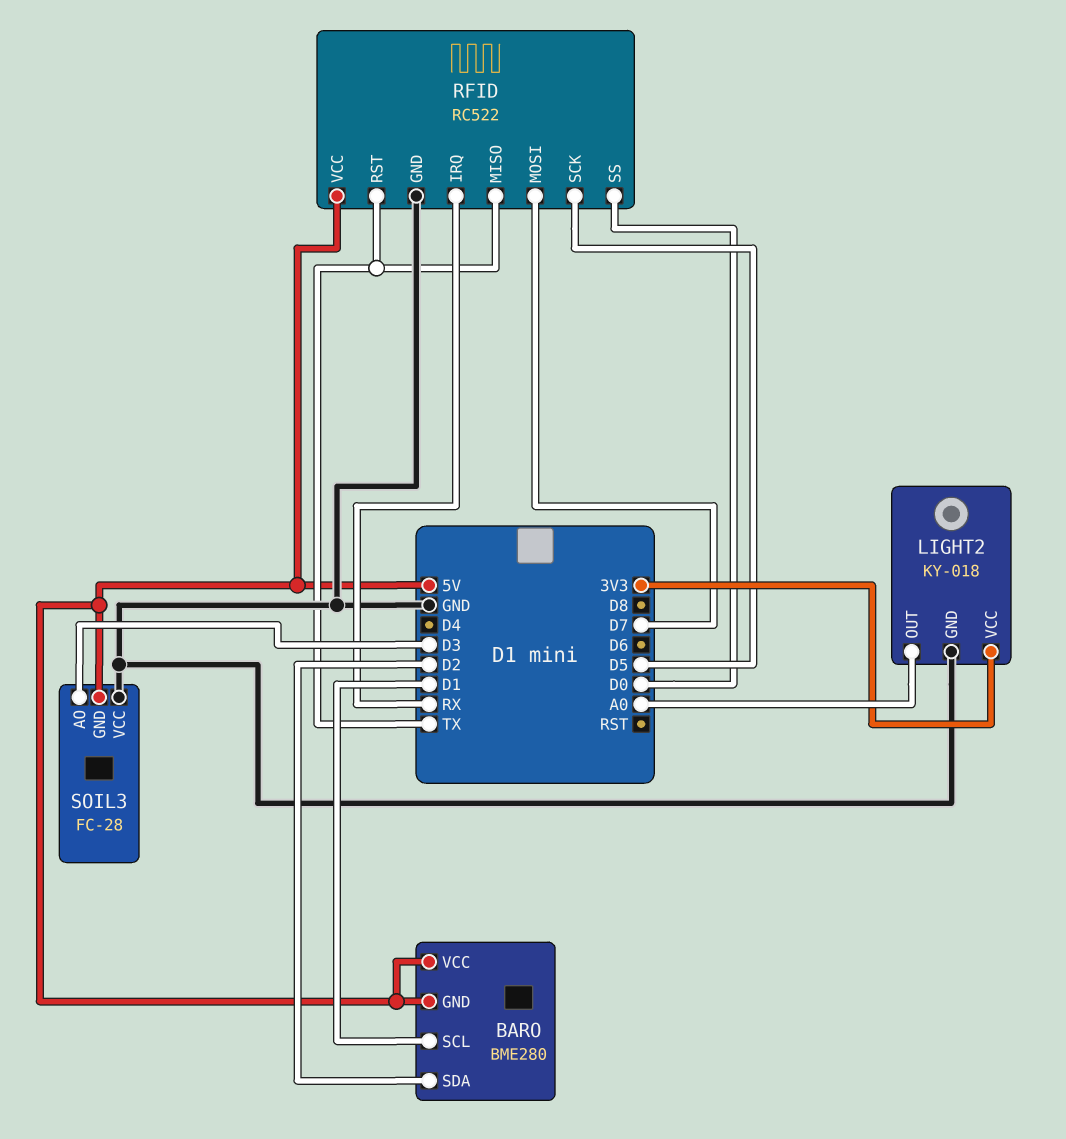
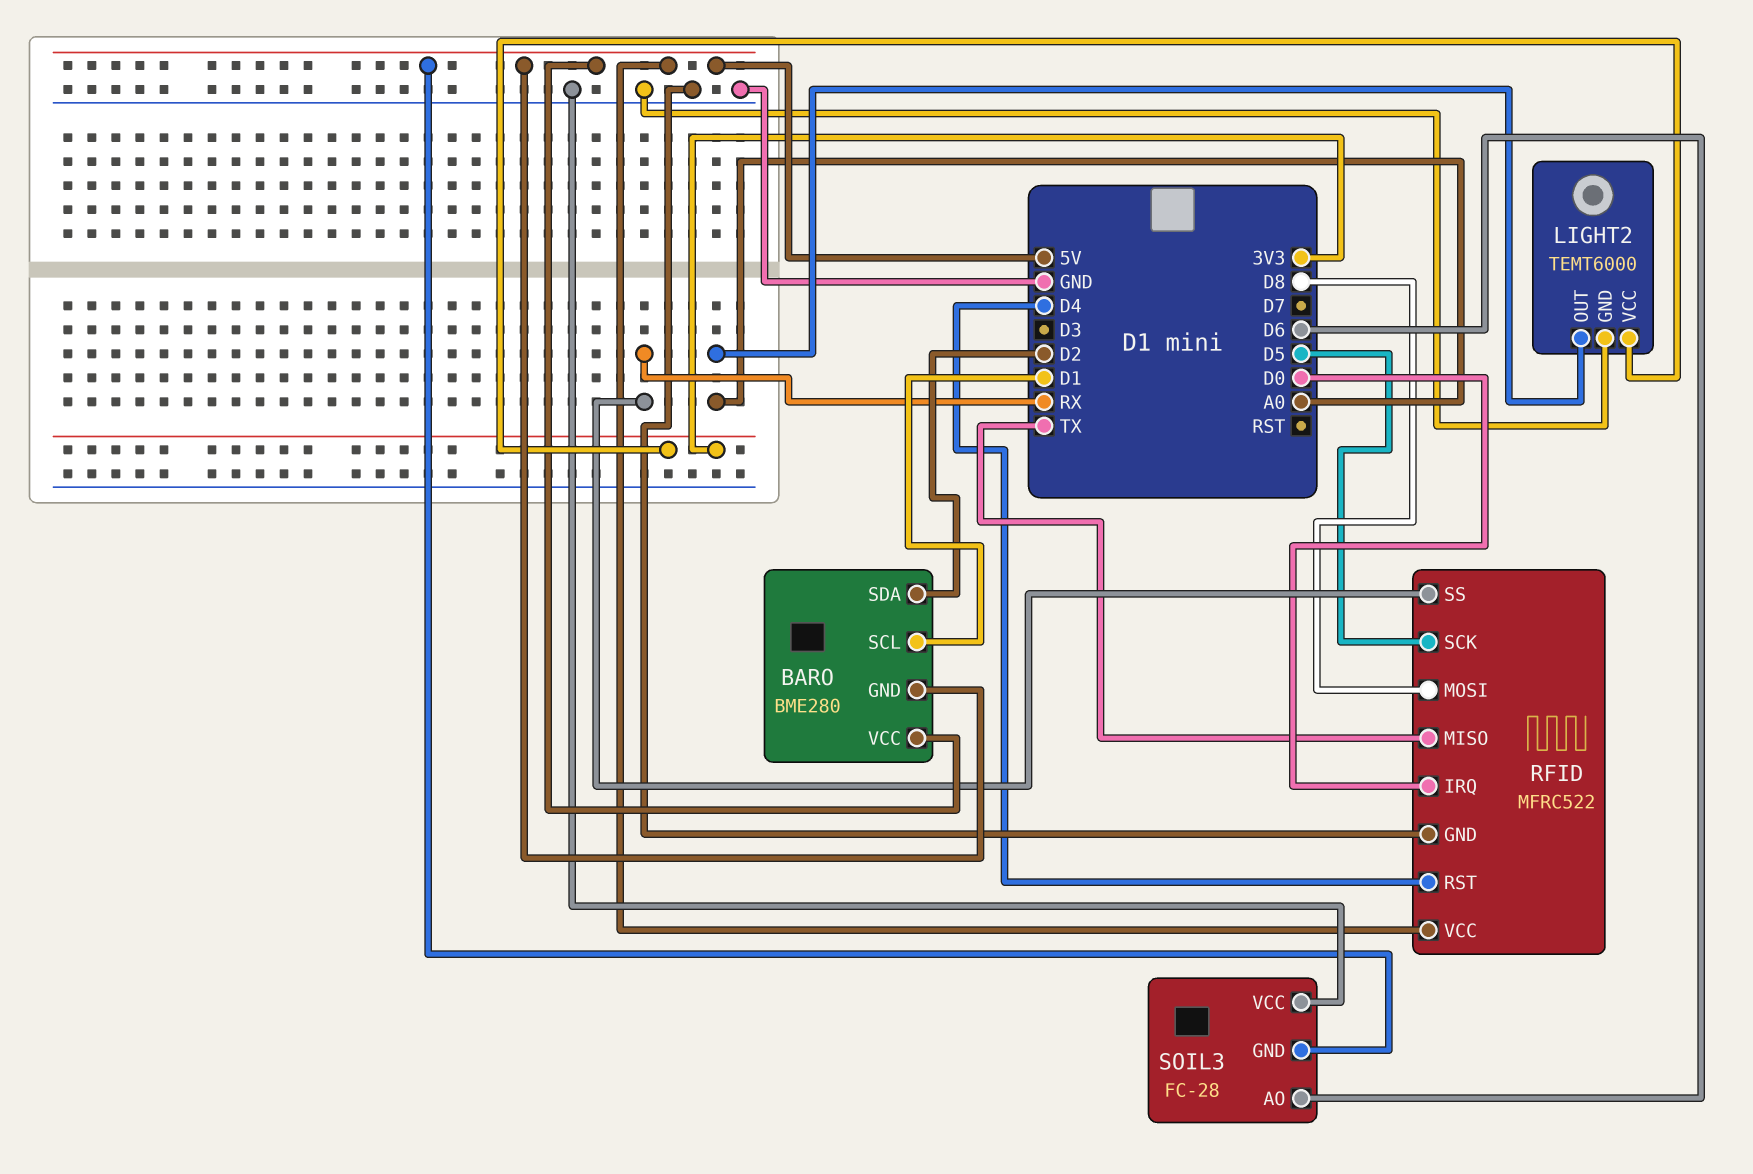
LIGHT2: KY-018 -> TEMT6000
RFID: RC522 -> MFRC522
RFID pin IRQ: RX -> D0
RFID pin MOSI: D7 -> D8
RFID pin RST: TX -> D4
RFID pin SS: D0 -> RX
SOIL3 pin AO: D3 -> D6

